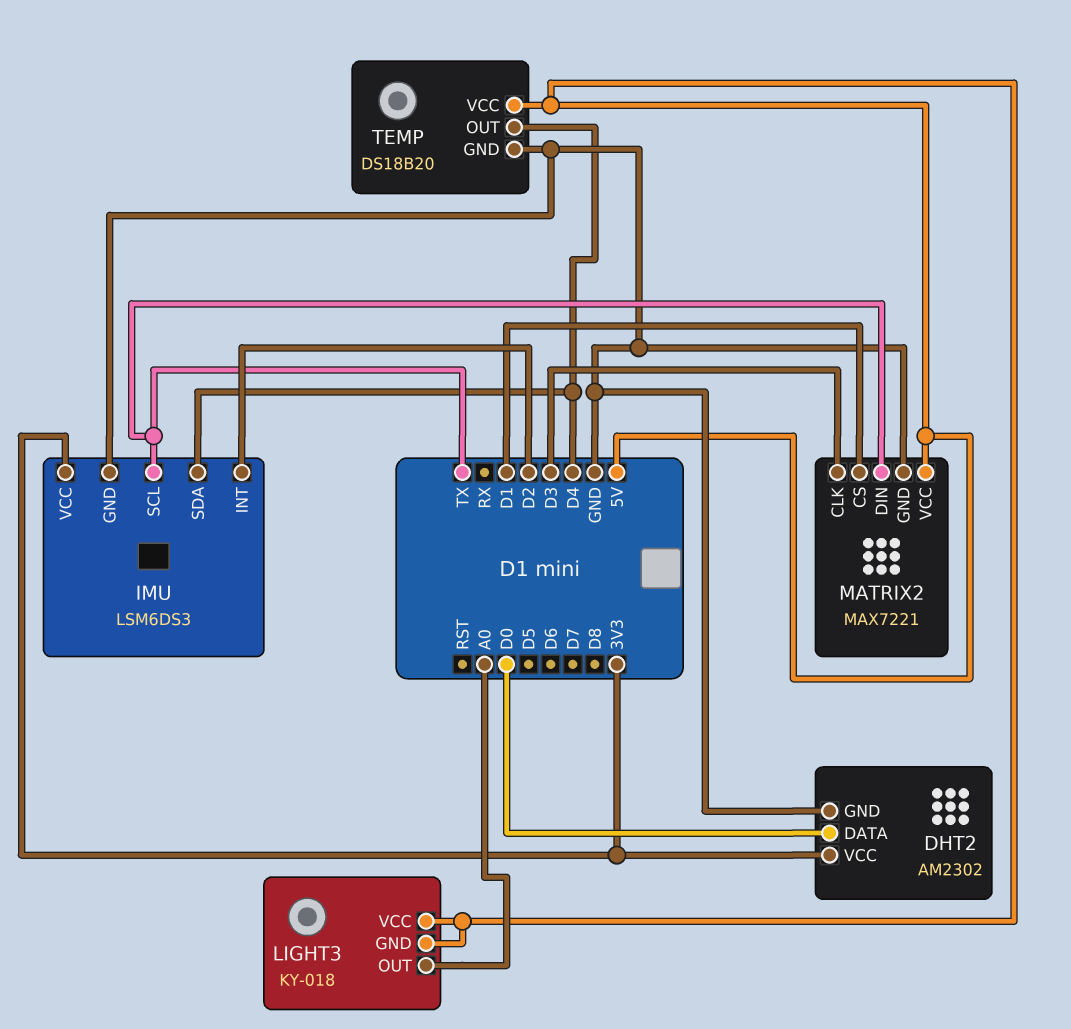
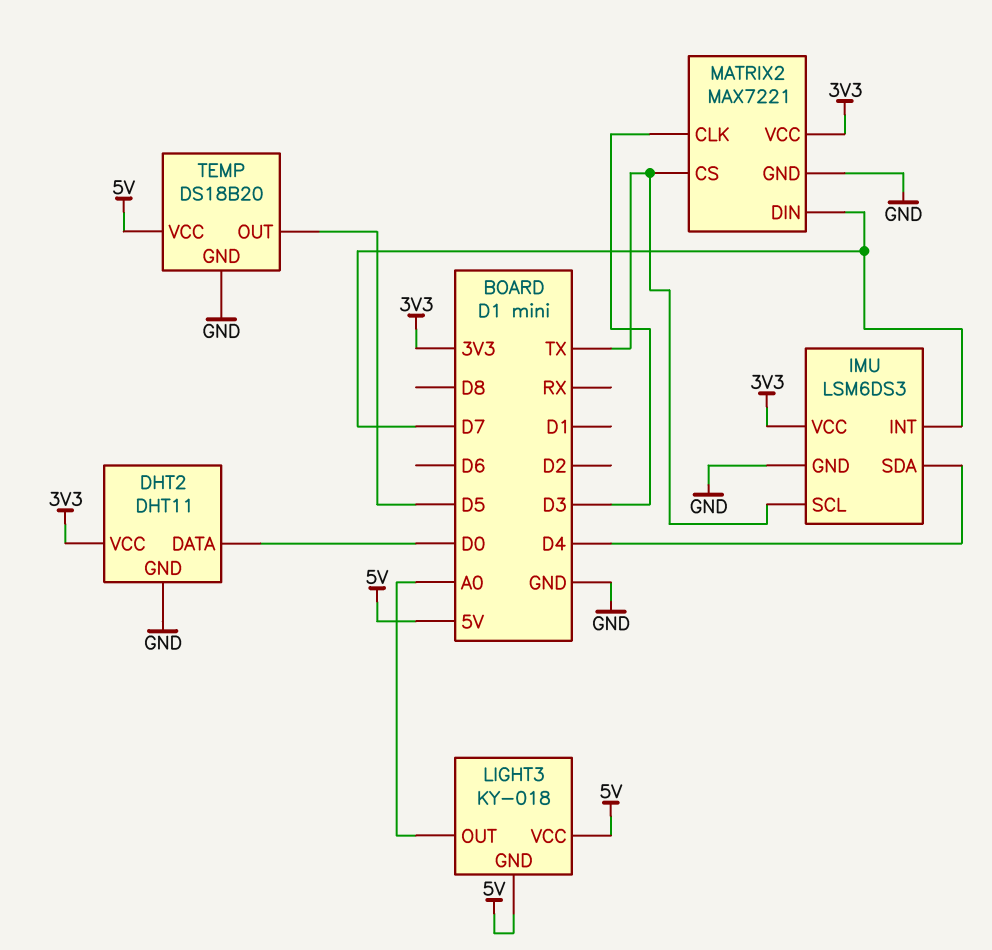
DHT2: AM2302 -> DHT11
IMU pin INT: D2 -> D7
MATRIX2 pin CS: D1 -> TX
MATRIX2 pin DIN: TX -> D7
MATRIX2 pin VCC: 5V -> 3V3
TEMP pin OUT: D4 -> D5

